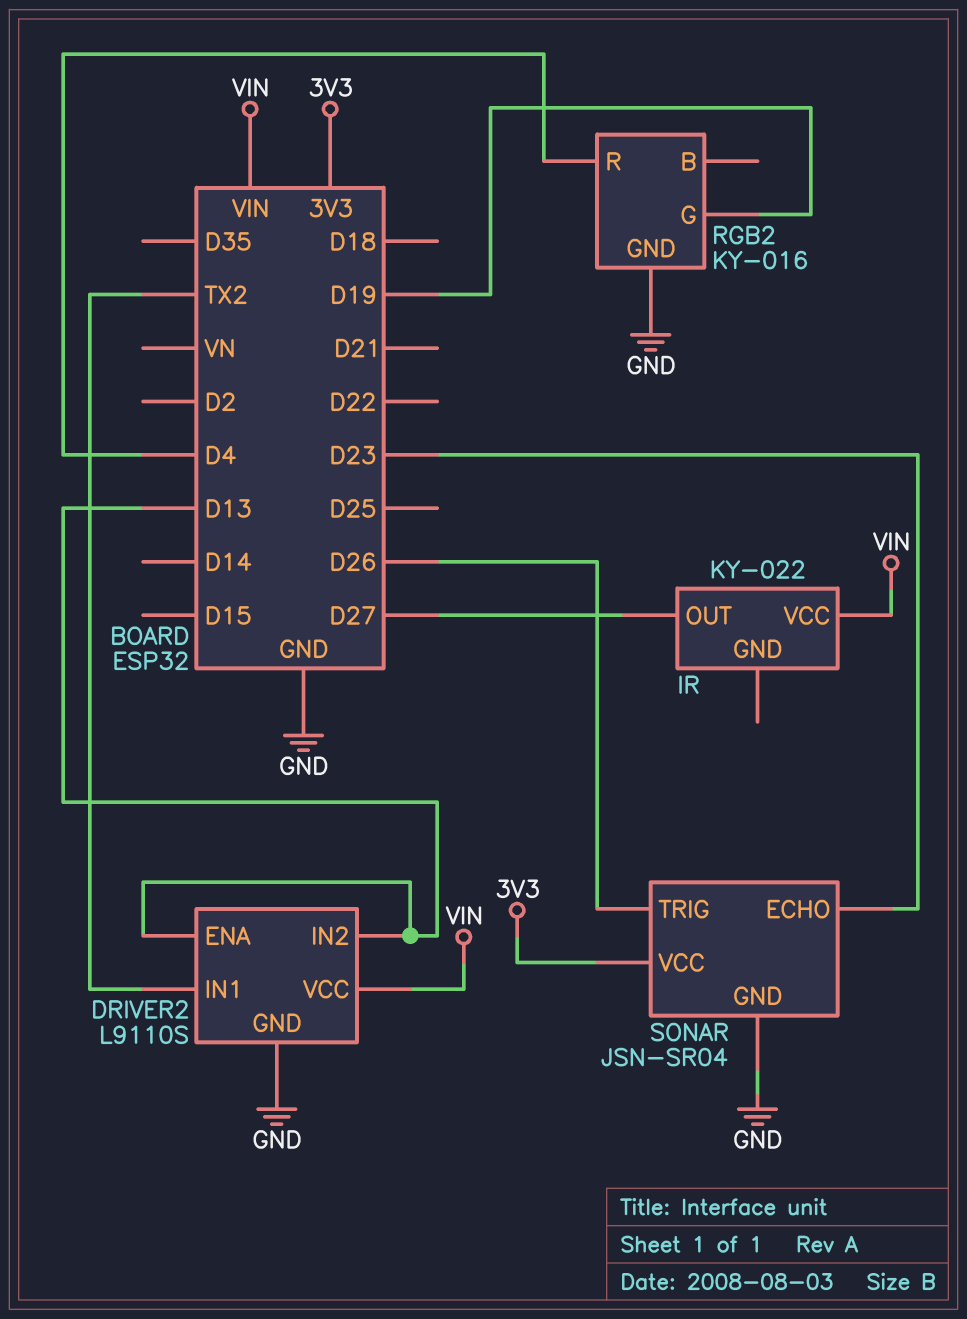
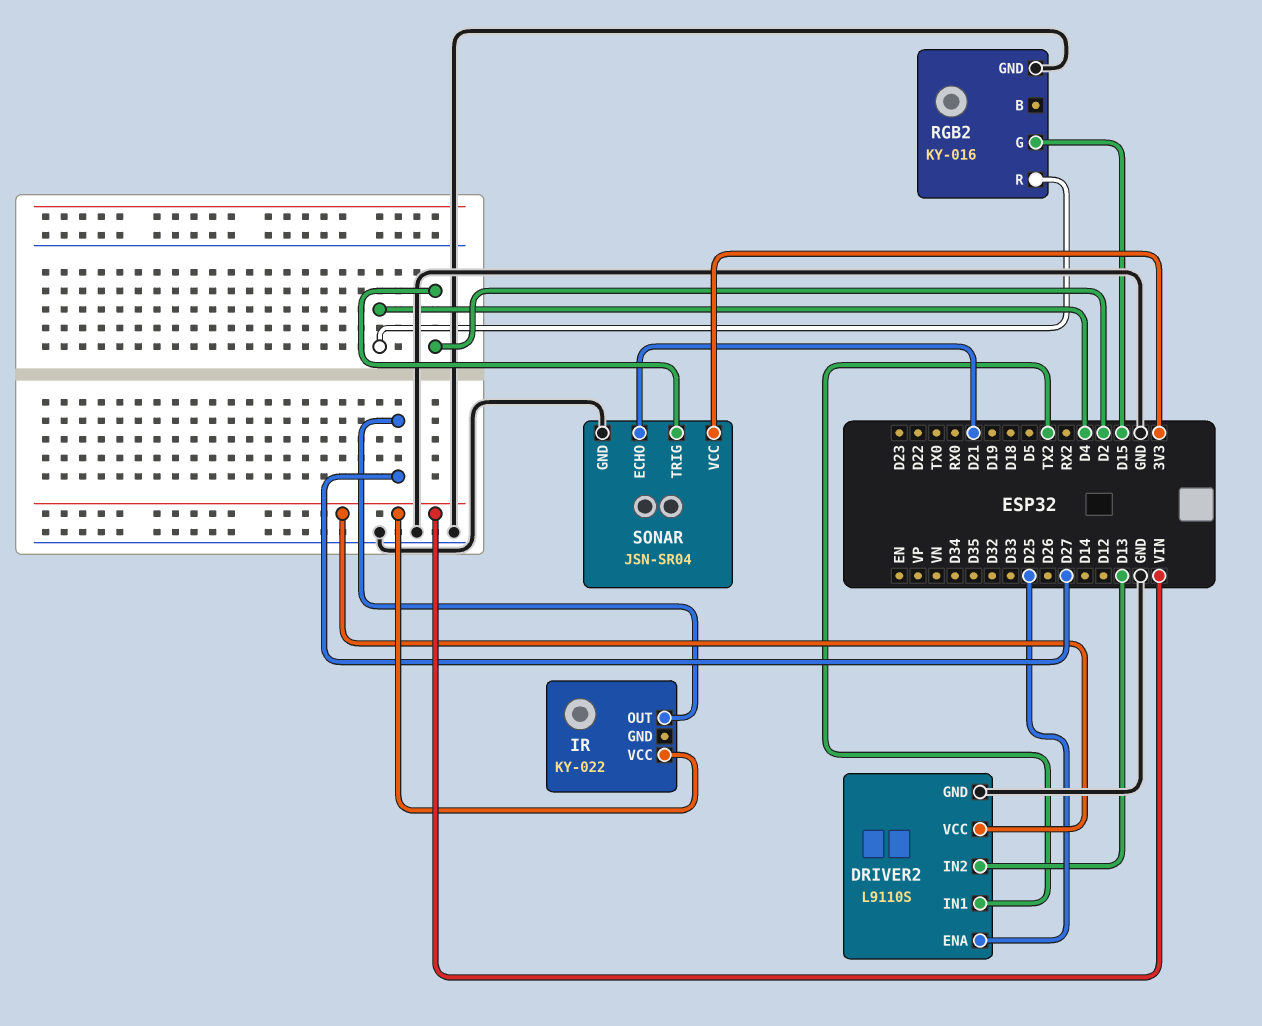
DRIVER2 pin ENA: D13 -> D25
RGB2 pin G: D19 -> D15
SONAR pin ECHO: D23 -> D21
SONAR pin TRIG: D26 -> D2

